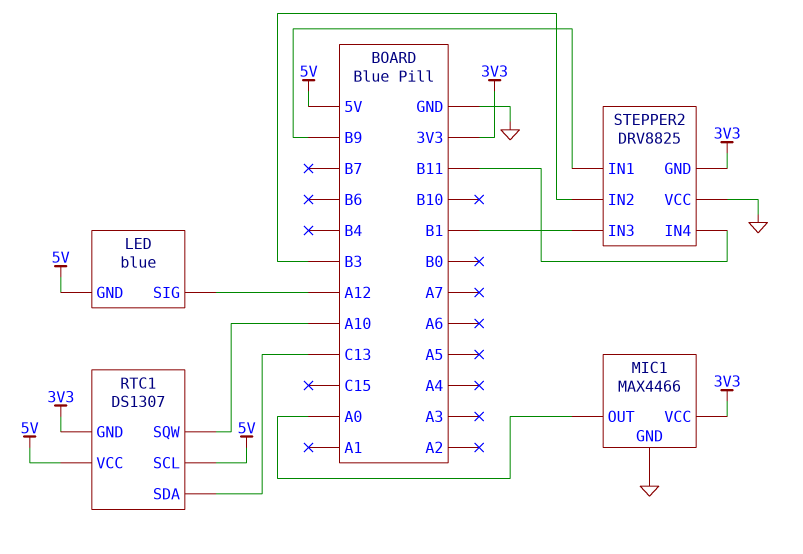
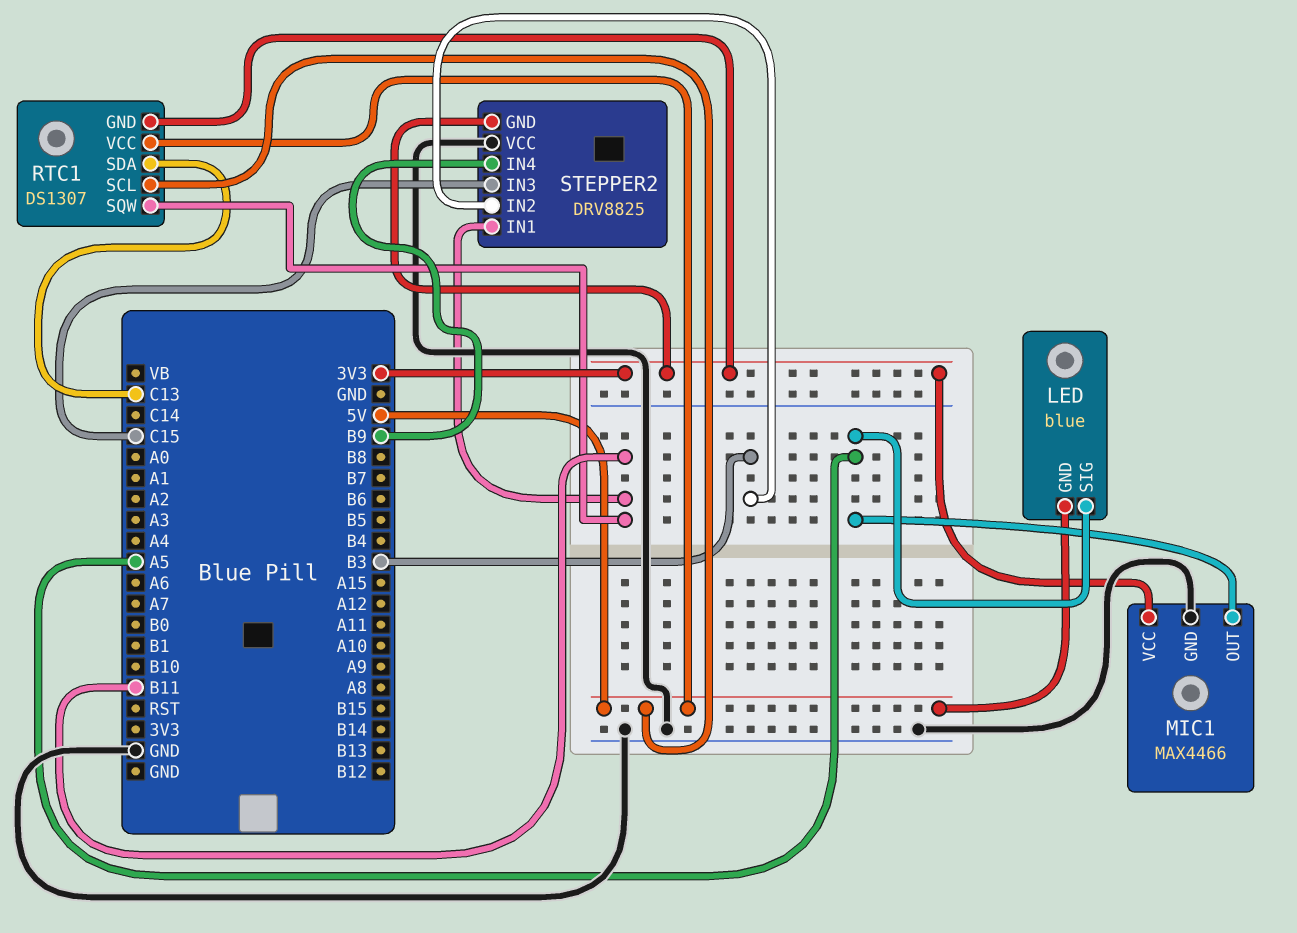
LED pin SIG: A12 -> A5
MIC1 pin OUT: A0 -> A5
RTC1 pin SQW: A10 -> B11
STEPPER2 pin IN1: B9 -> B11
STEPPER2 pin IN3: B1 -> C15
STEPPER2 pin IN4: B11 -> B9

